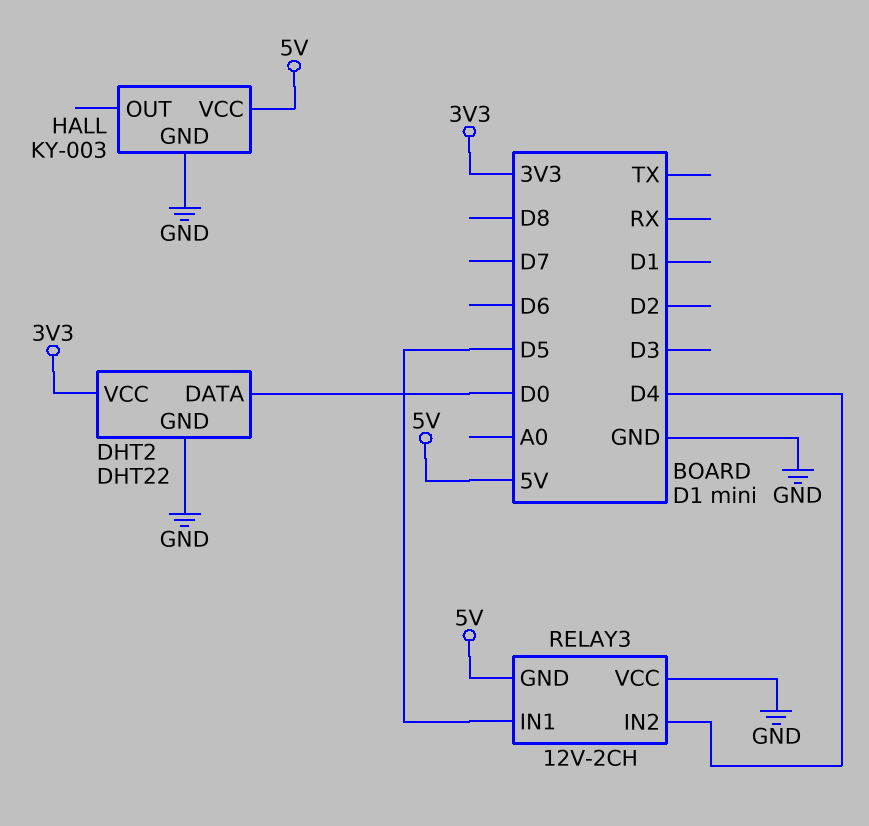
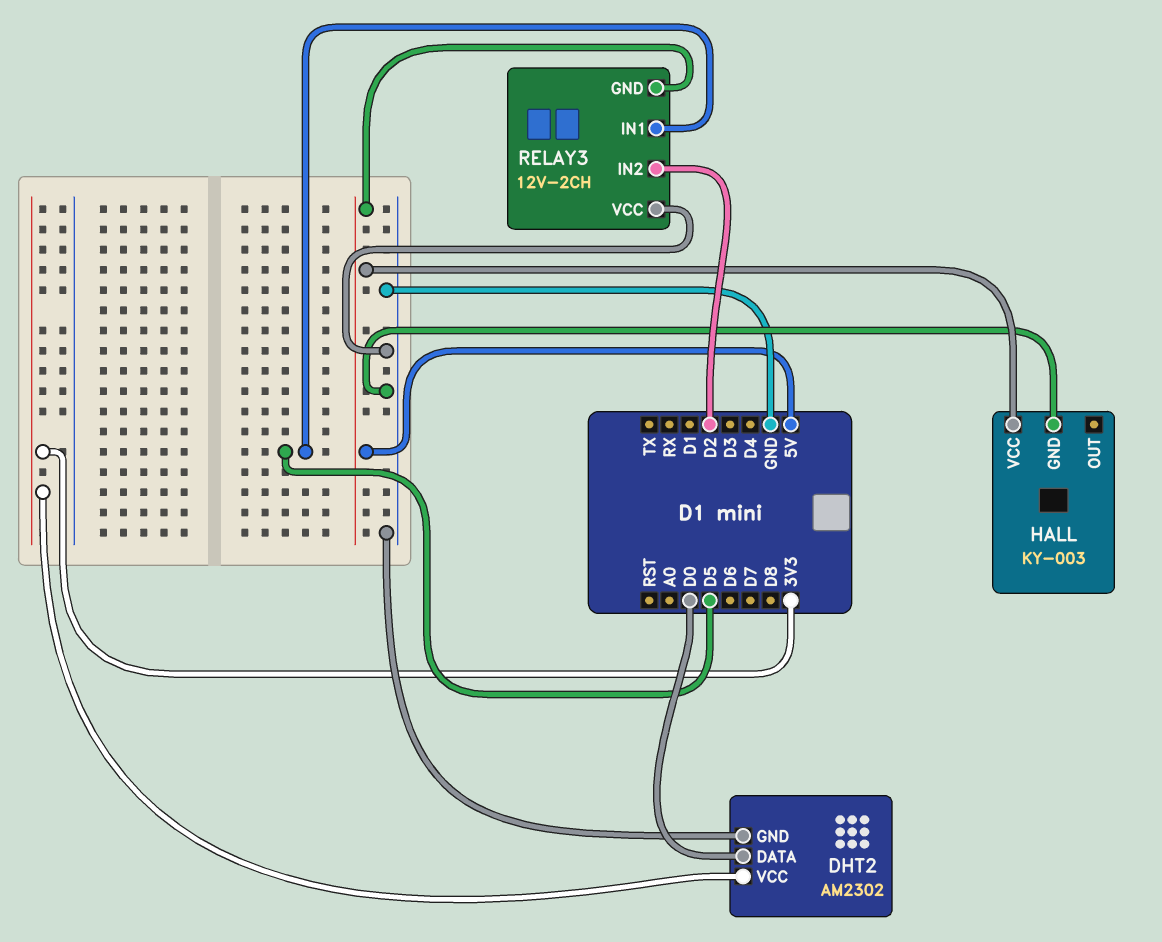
DHT2: DHT22 -> AM2302
RELAY3 pin IN2: D4 -> D2

